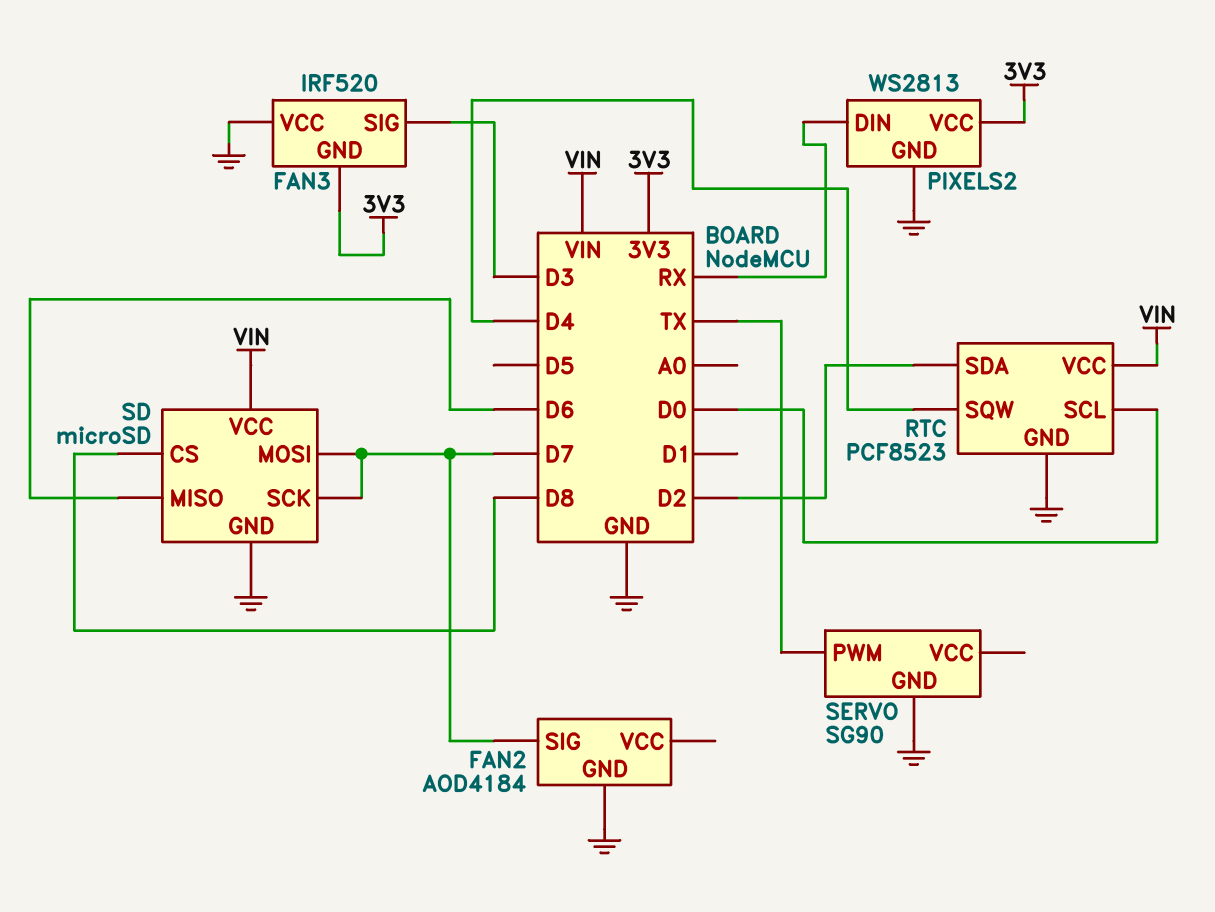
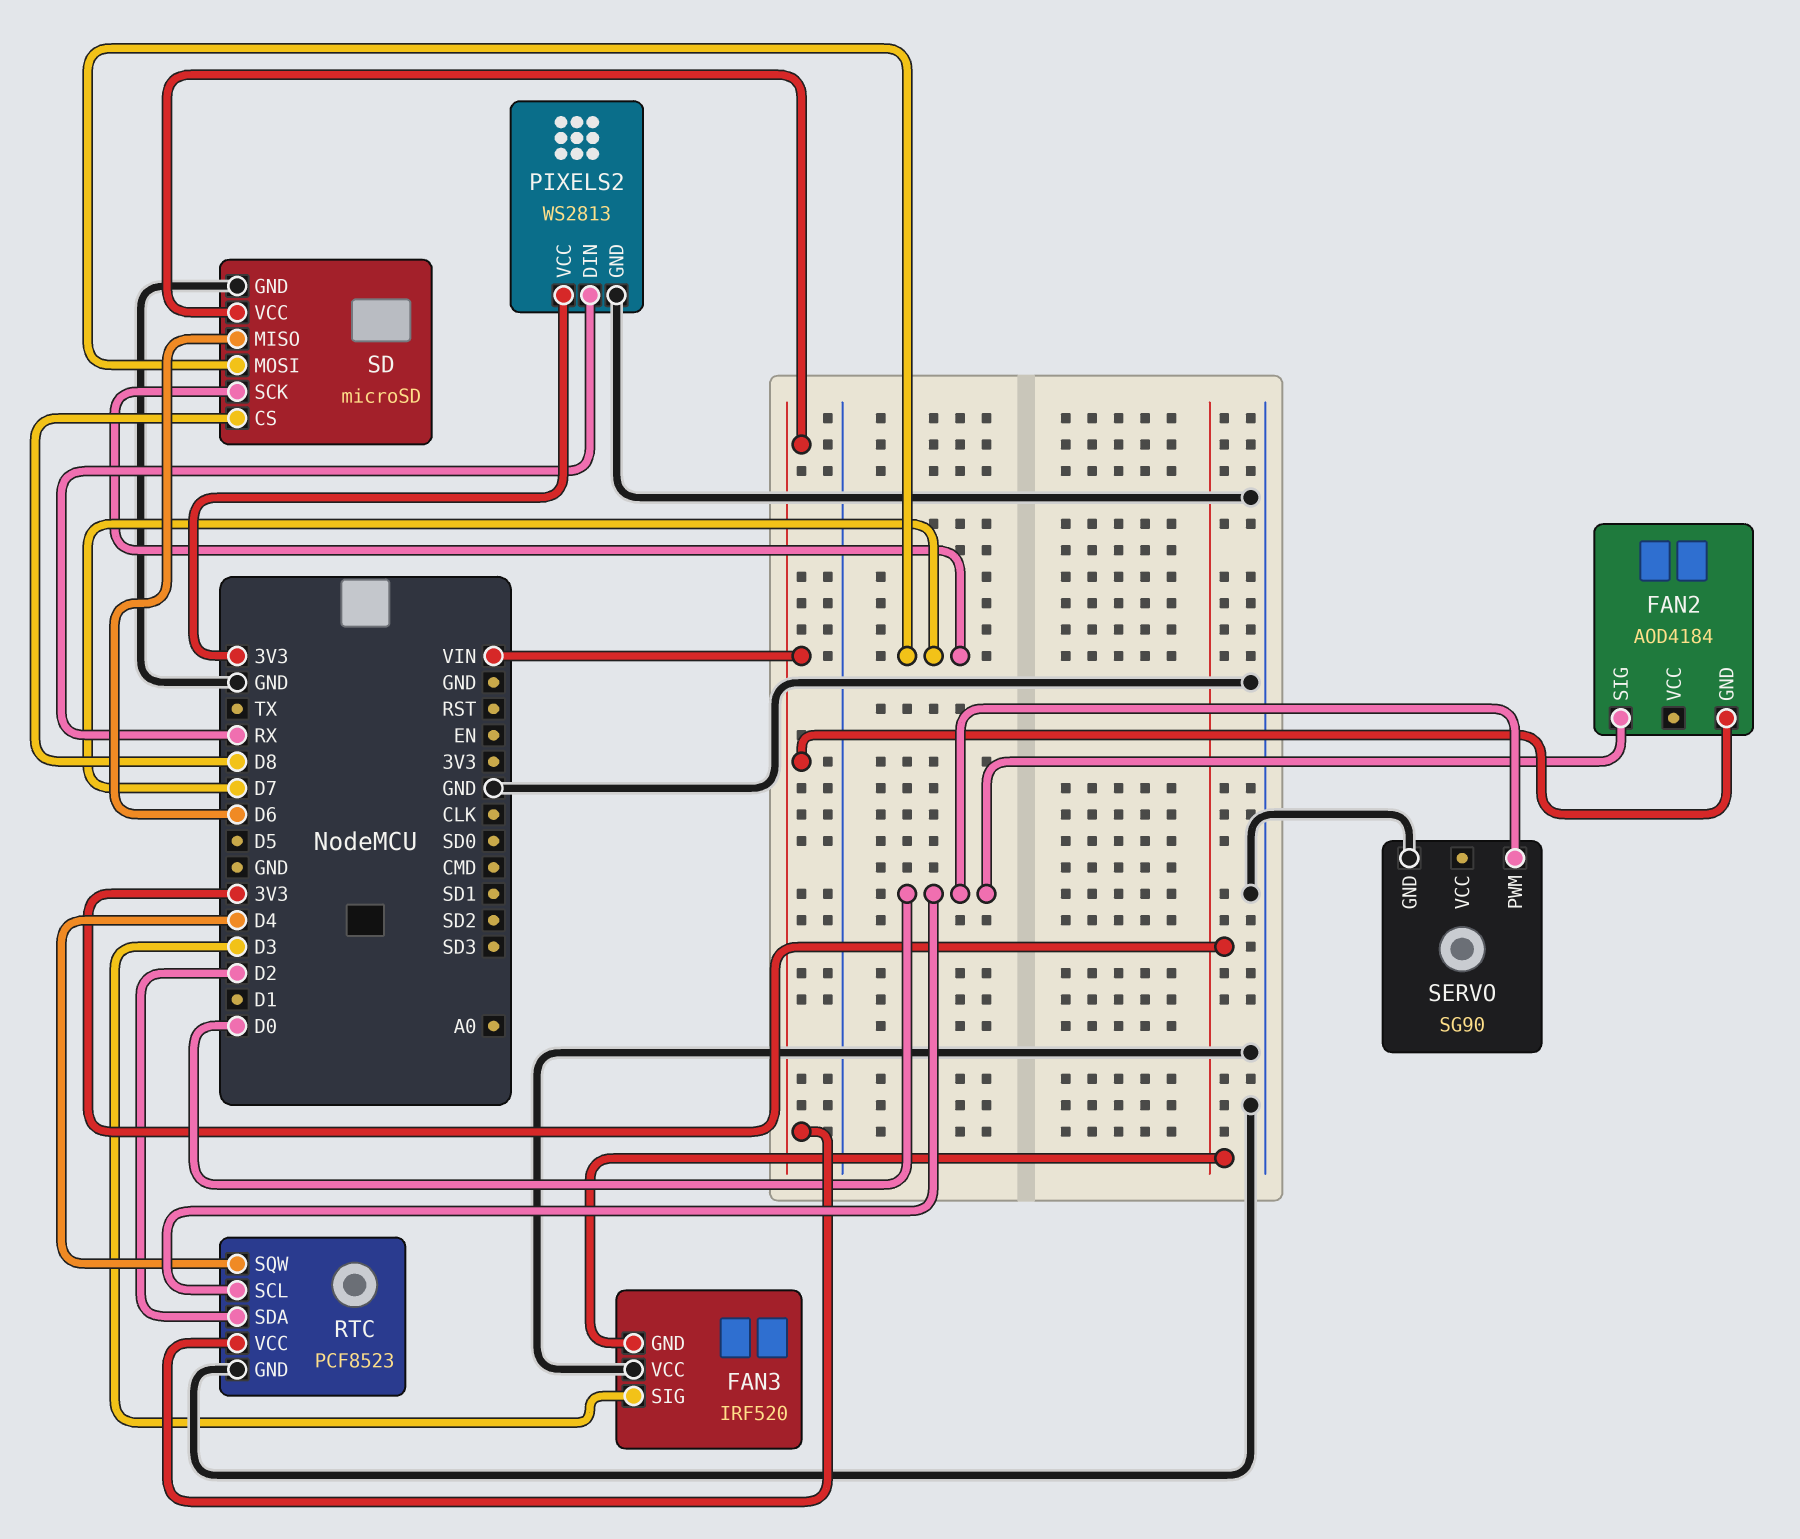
FAN2 pin GND: GND -> VIN
FAN2 pin SIG: D7 -> D0
SERVO pin PWM: TX -> D0

